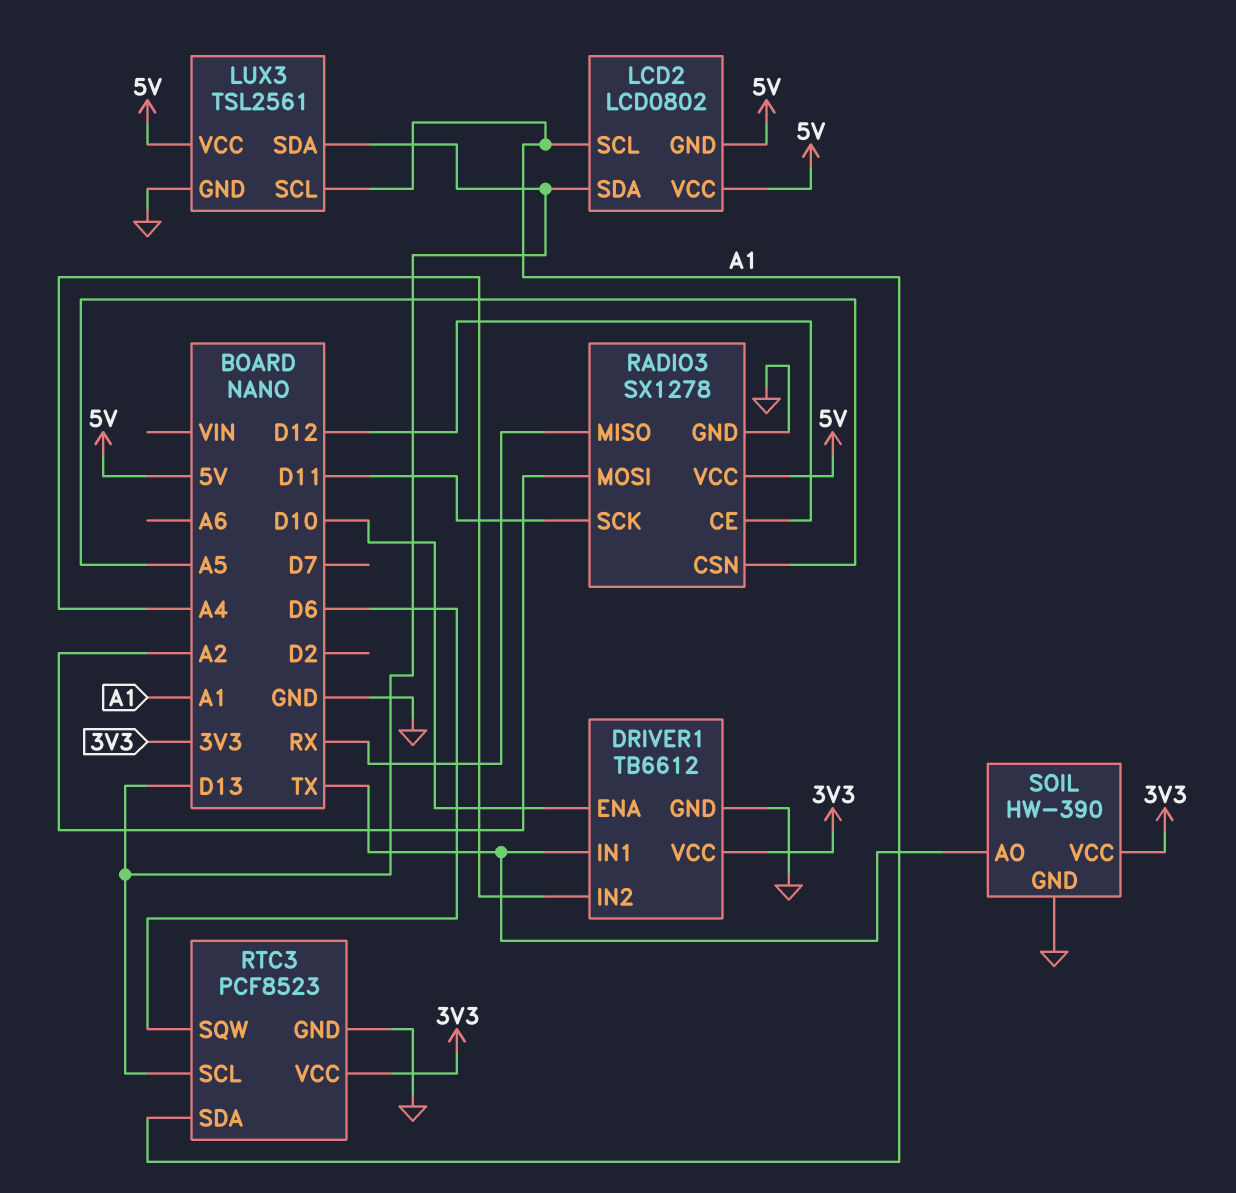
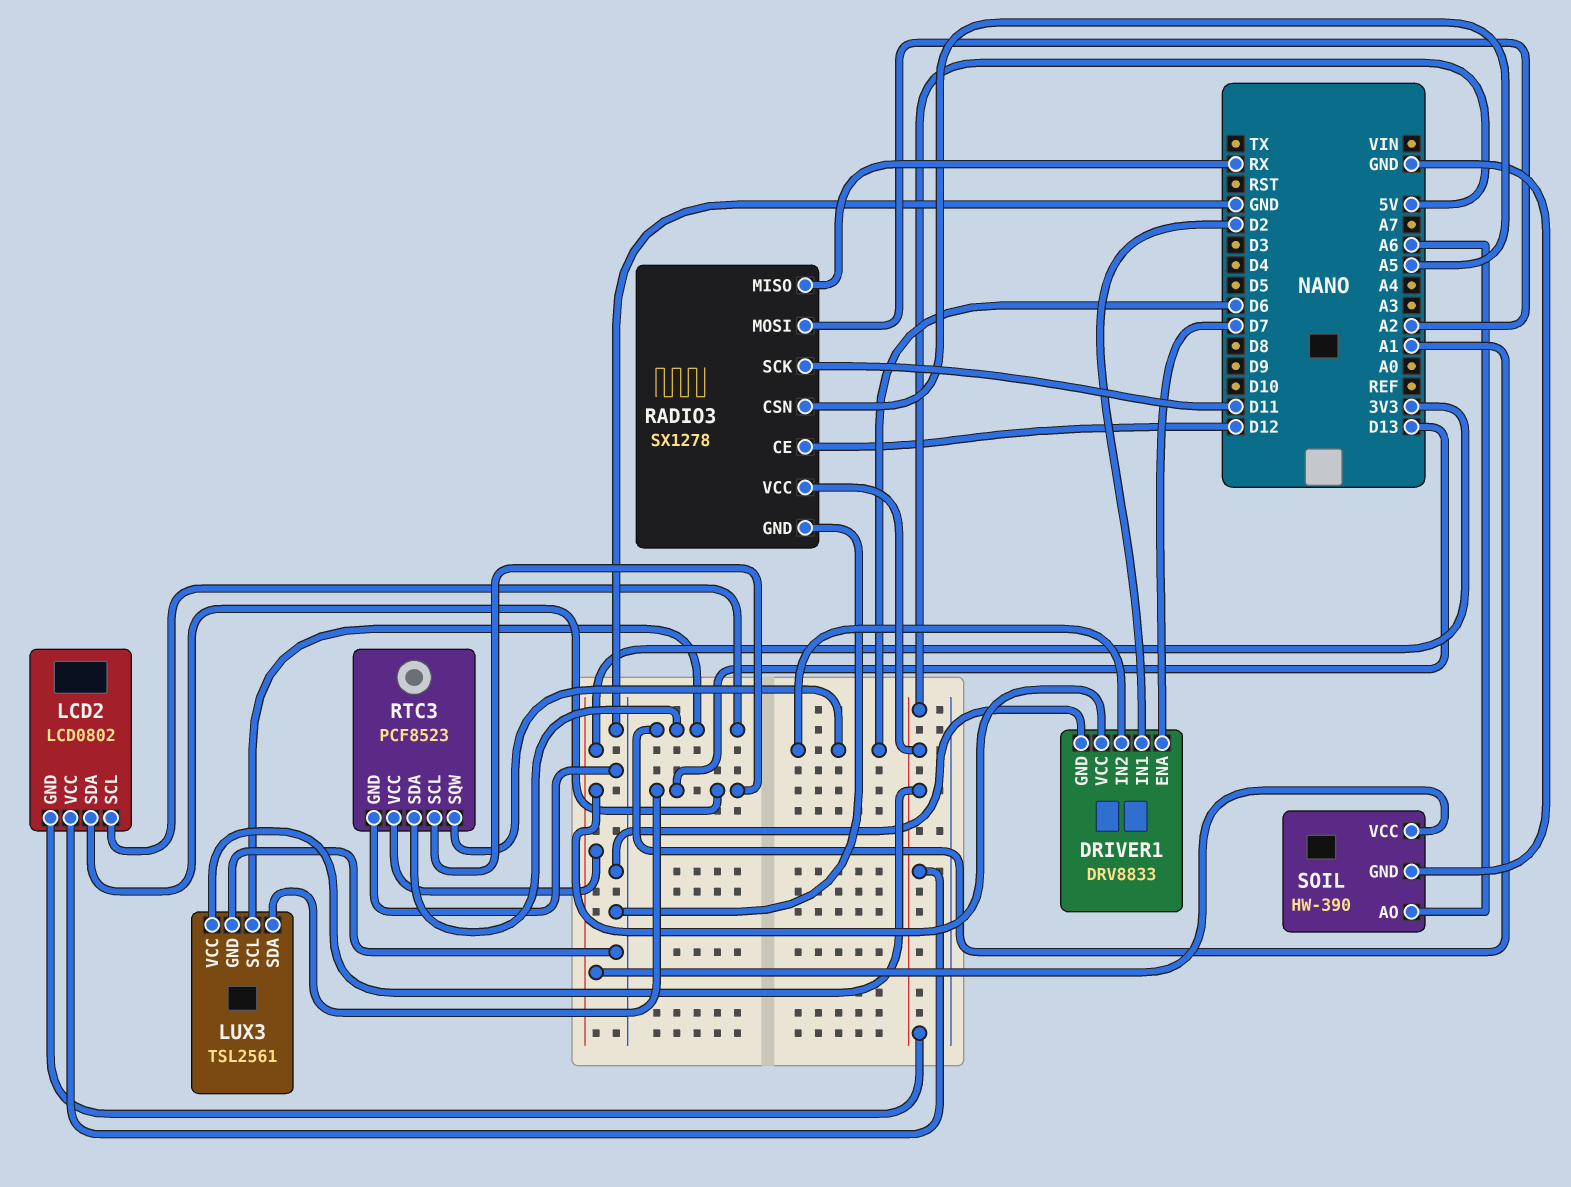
DRIVER1: TB6612 -> DRV8833
DRIVER1 pin ENA: D10 -> D7
DRIVER1 pin IN1: TX -> D2
DRIVER1 pin IN2: A4 -> D6
SOIL pin AO: TX -> A6

